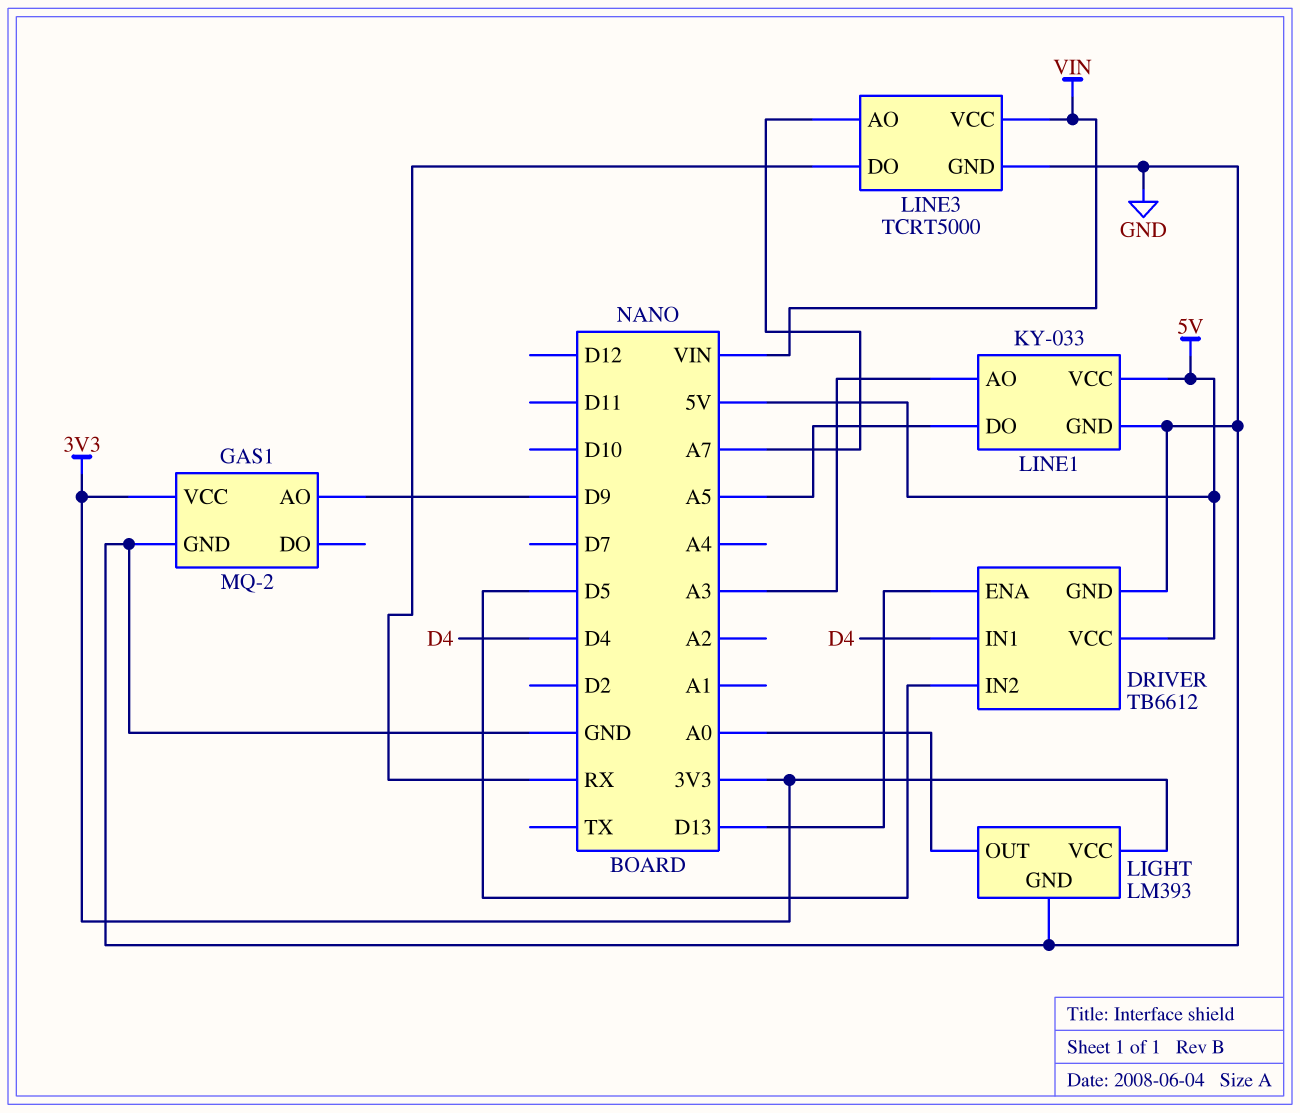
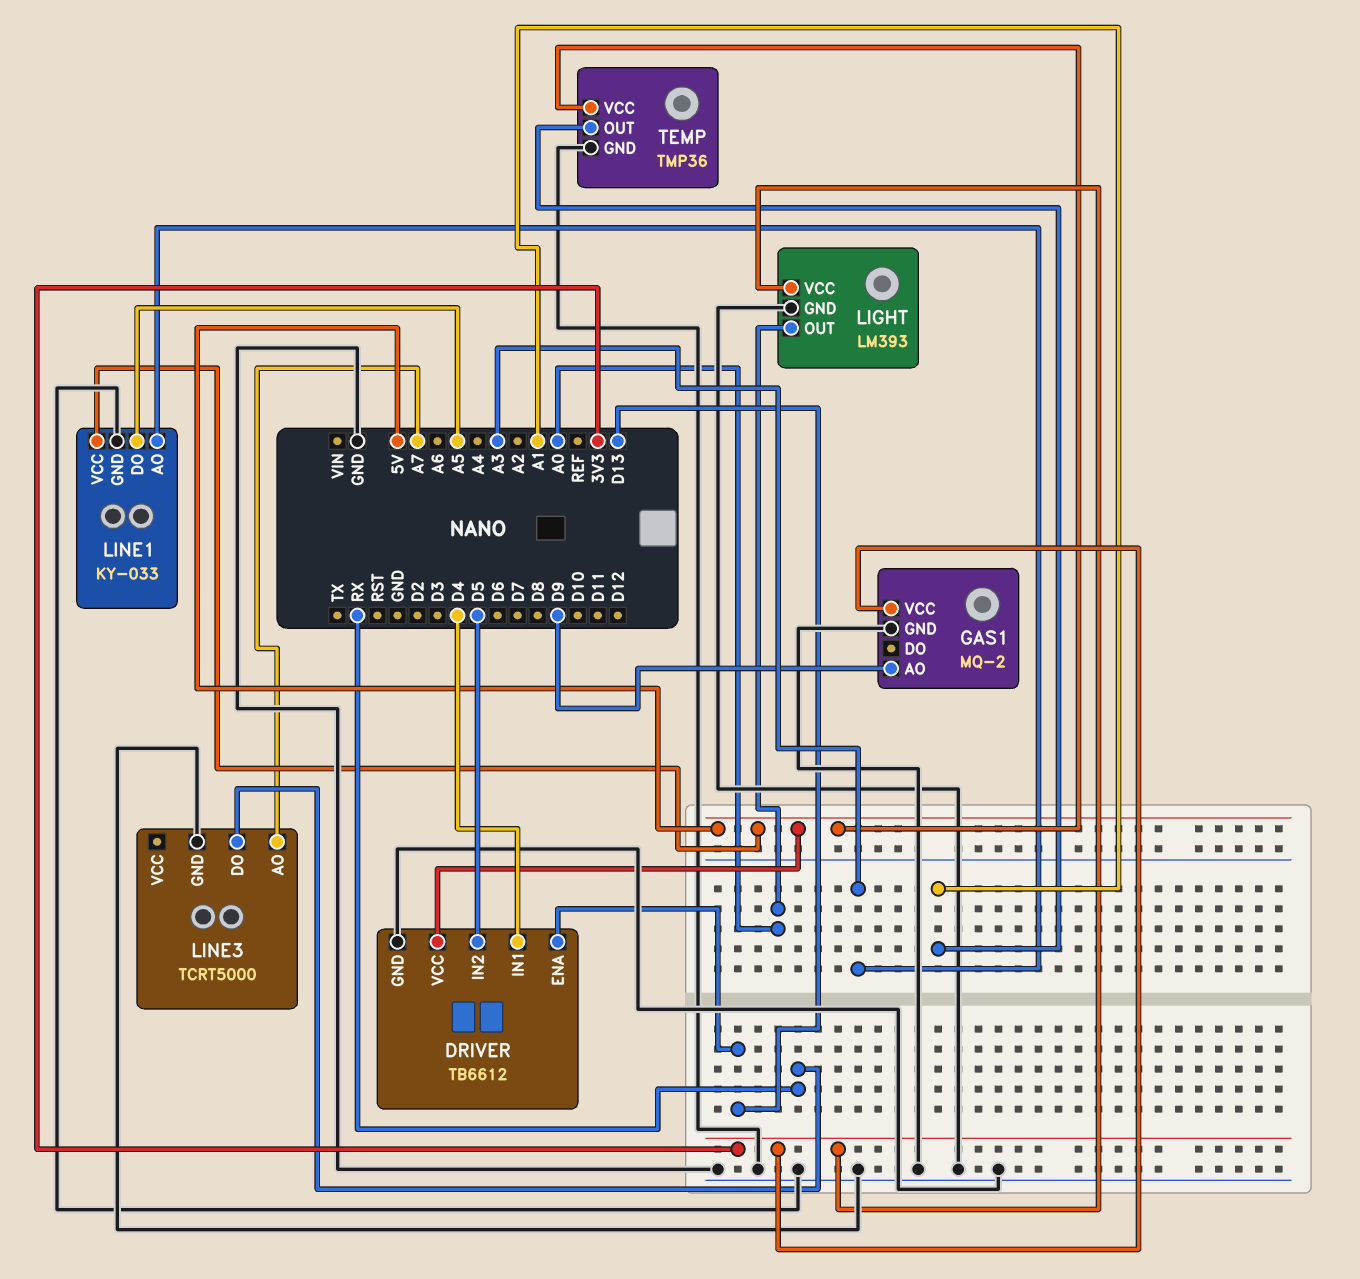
LINE3 pin VCC: VIN -> none
TEMP: none -> TMP36
TEMP pin GND: none -> GND
TEMP pin OUT: none -> A1
TEMP pin VCC: none -> 5V

